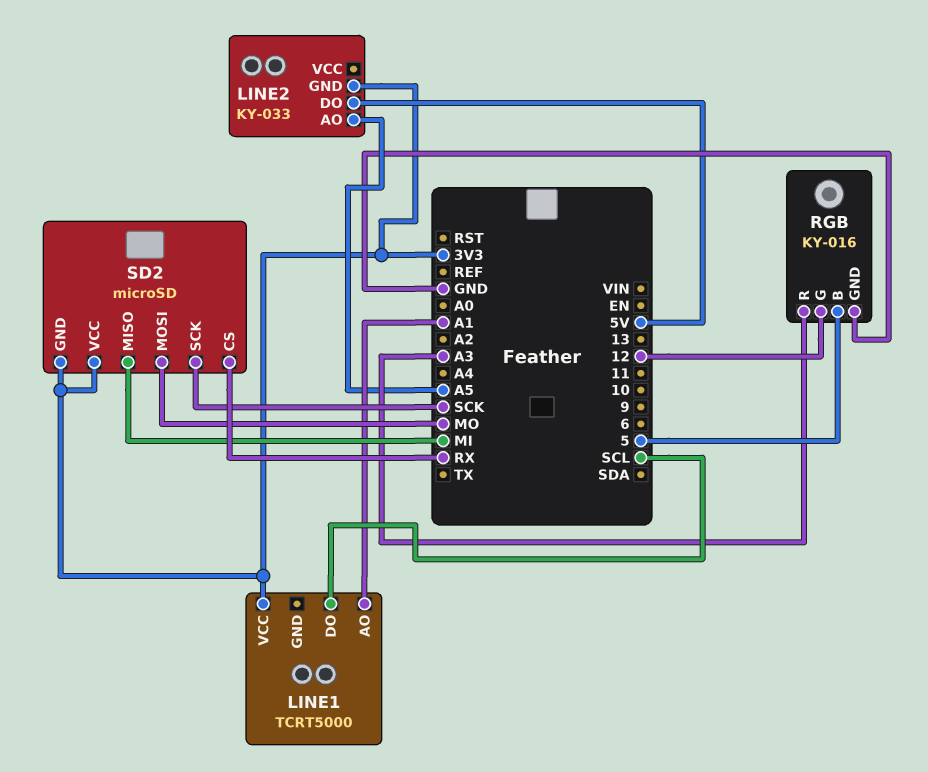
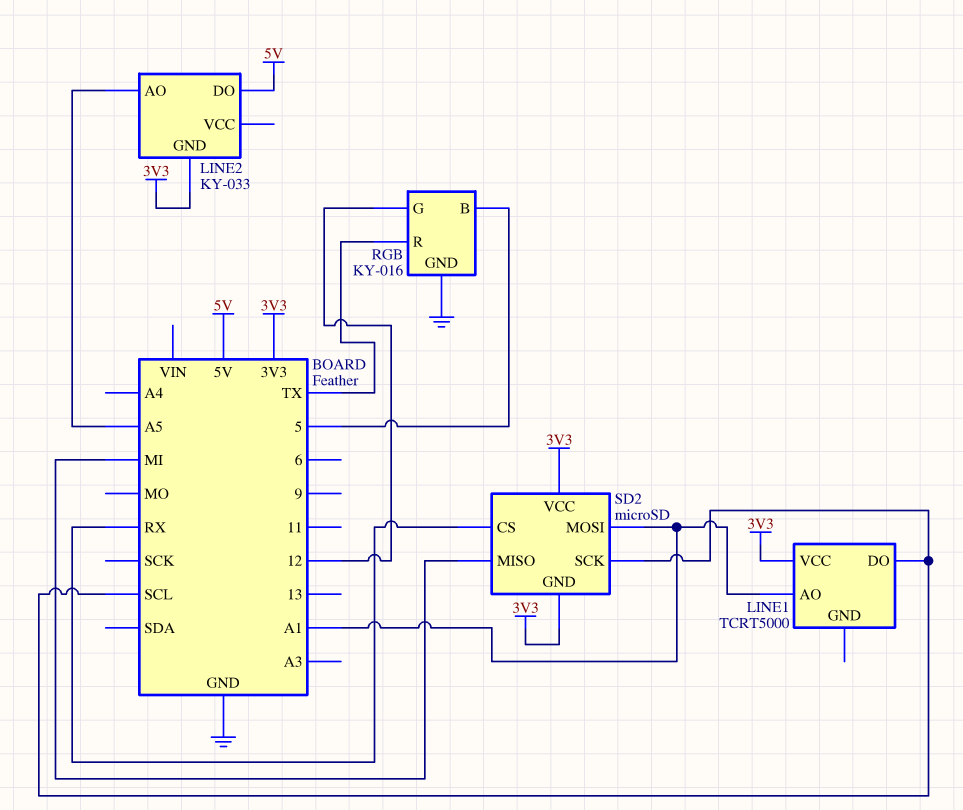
RGB pin R: A3 -> TX
SD2 pin MOSI: MO -> A1
SD2 pin SCK: SCK -> SCL

